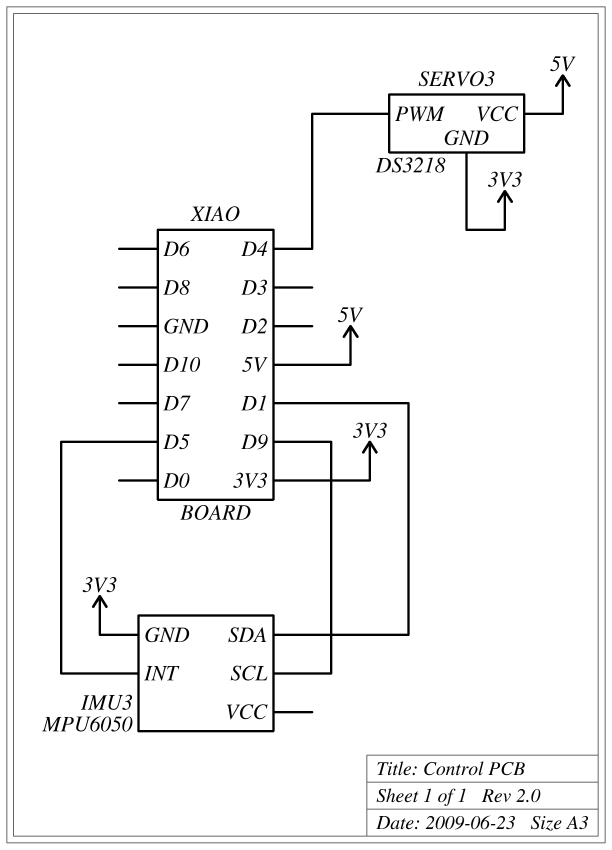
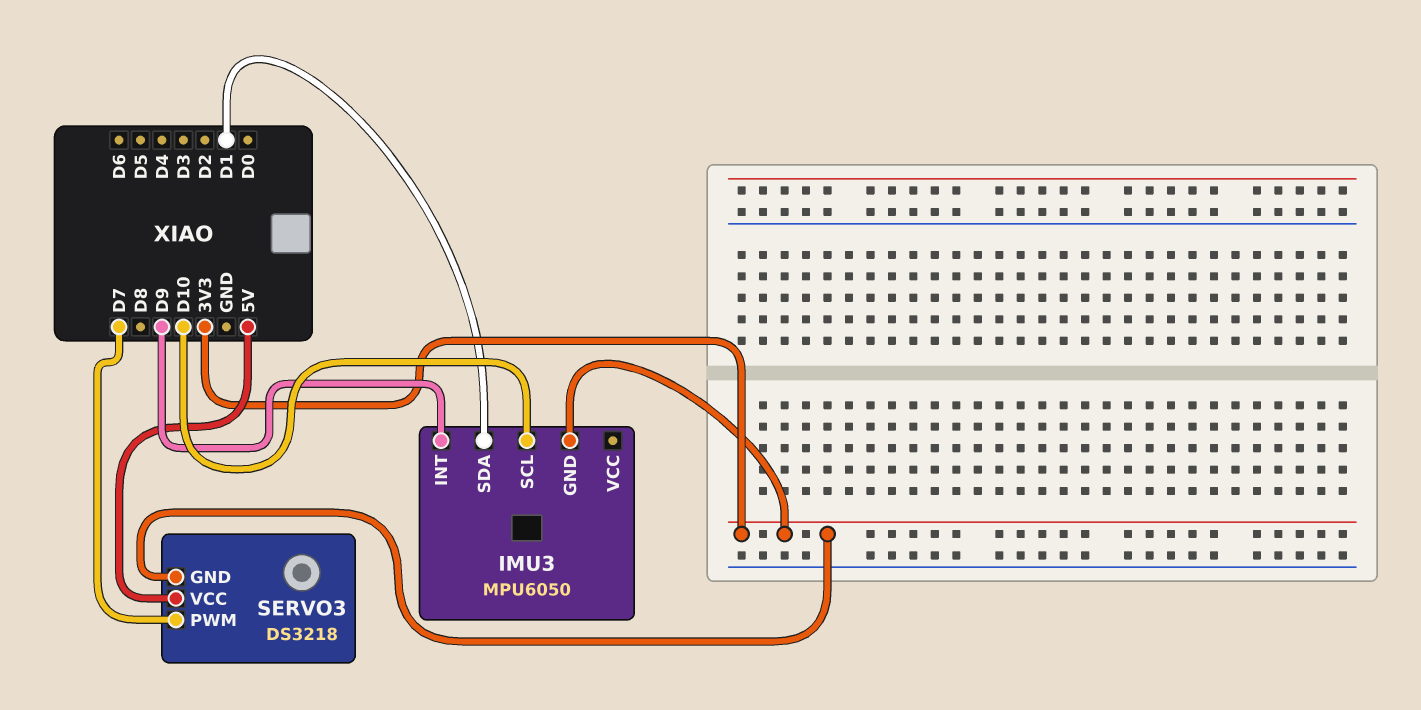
IMU3 pin INT: D5 -> D9
IMU3 pin SCL: D9 -> D10
SERVO3 pin PWM: D4 -> D7

